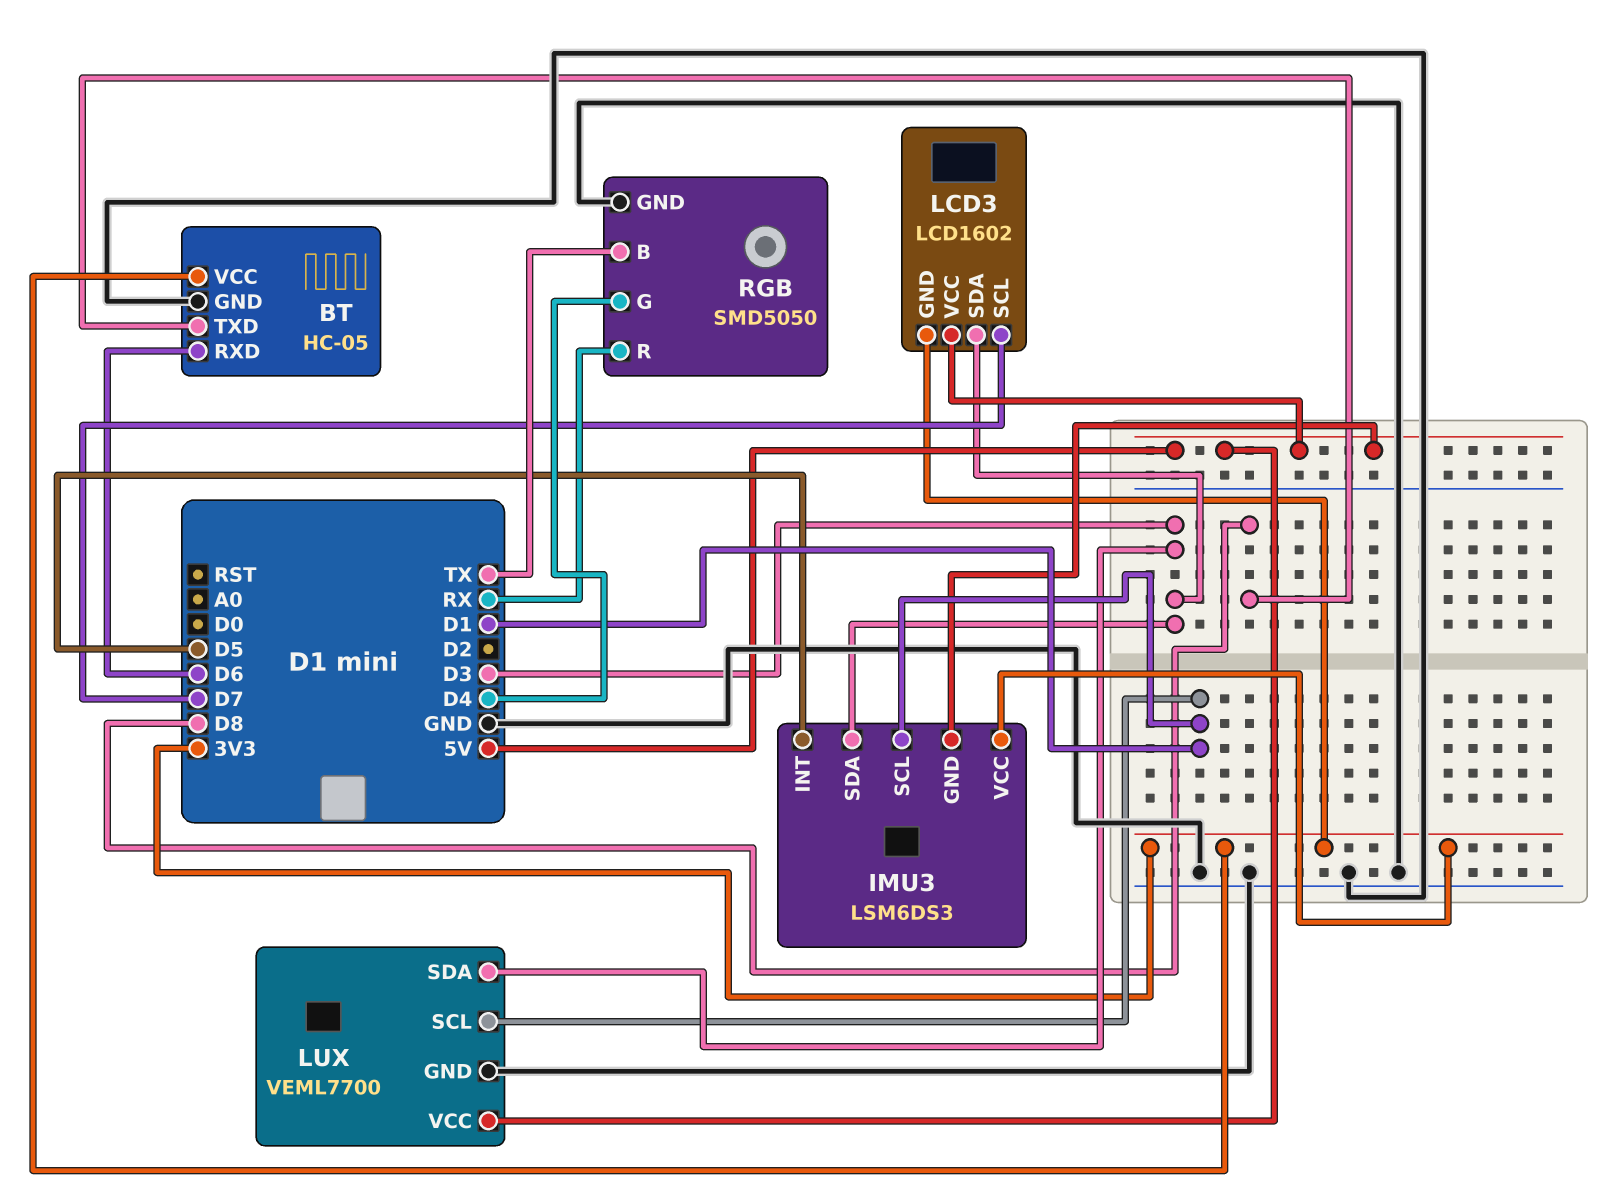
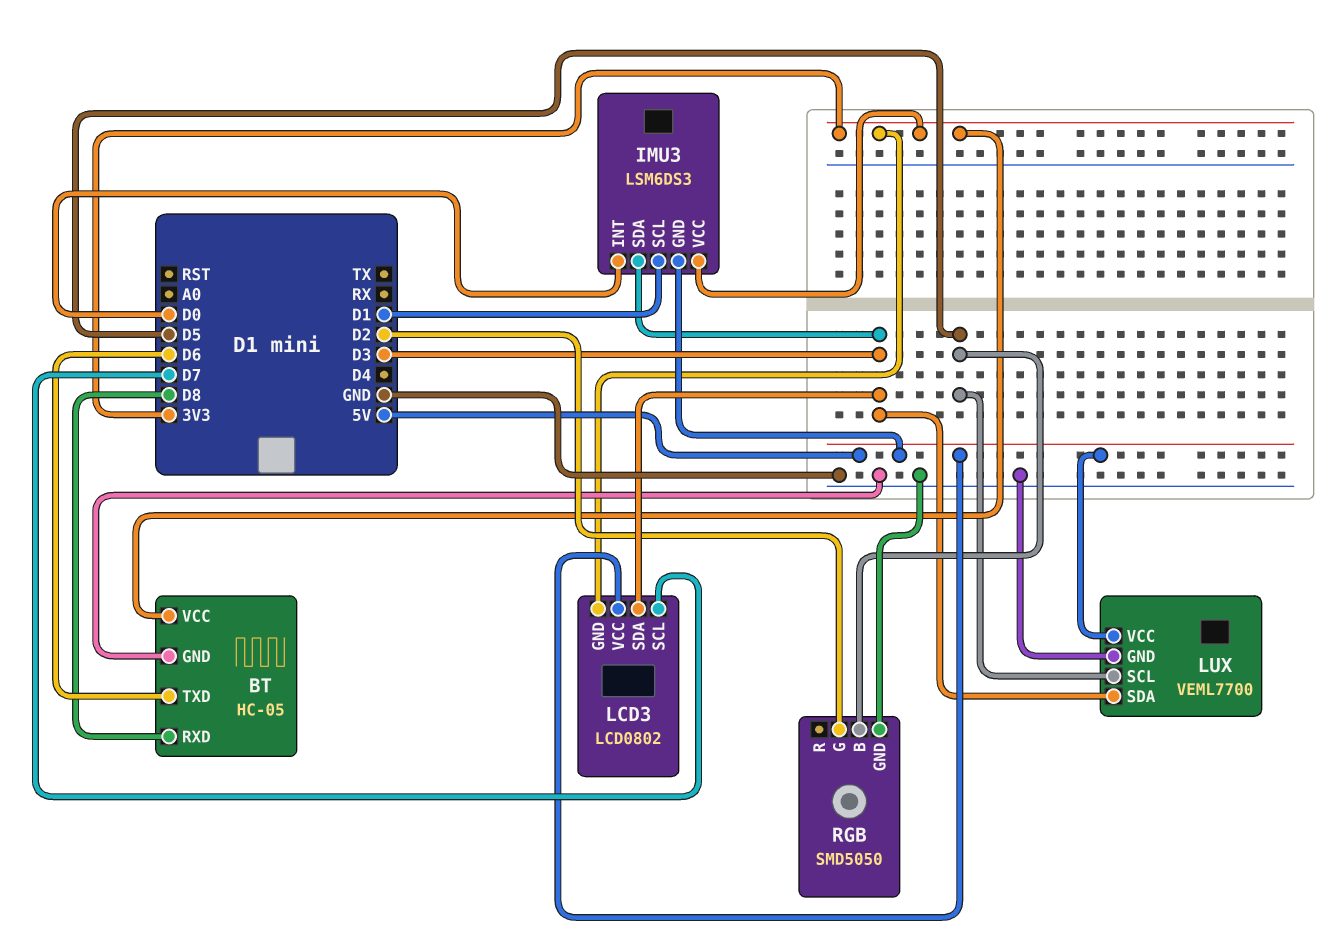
BT pin RXD: D6 -> D8
BT pin TXD: D8 -> D6
IMU3 pin INT: D5 -> D0
LCD3: LCD1602 -> LCD0802
LUX pin SCL: D1 -> D5
RGB pin B: TX -> D5
RGB pin G: D4 -> D2
RGB pin R: RX -> none

